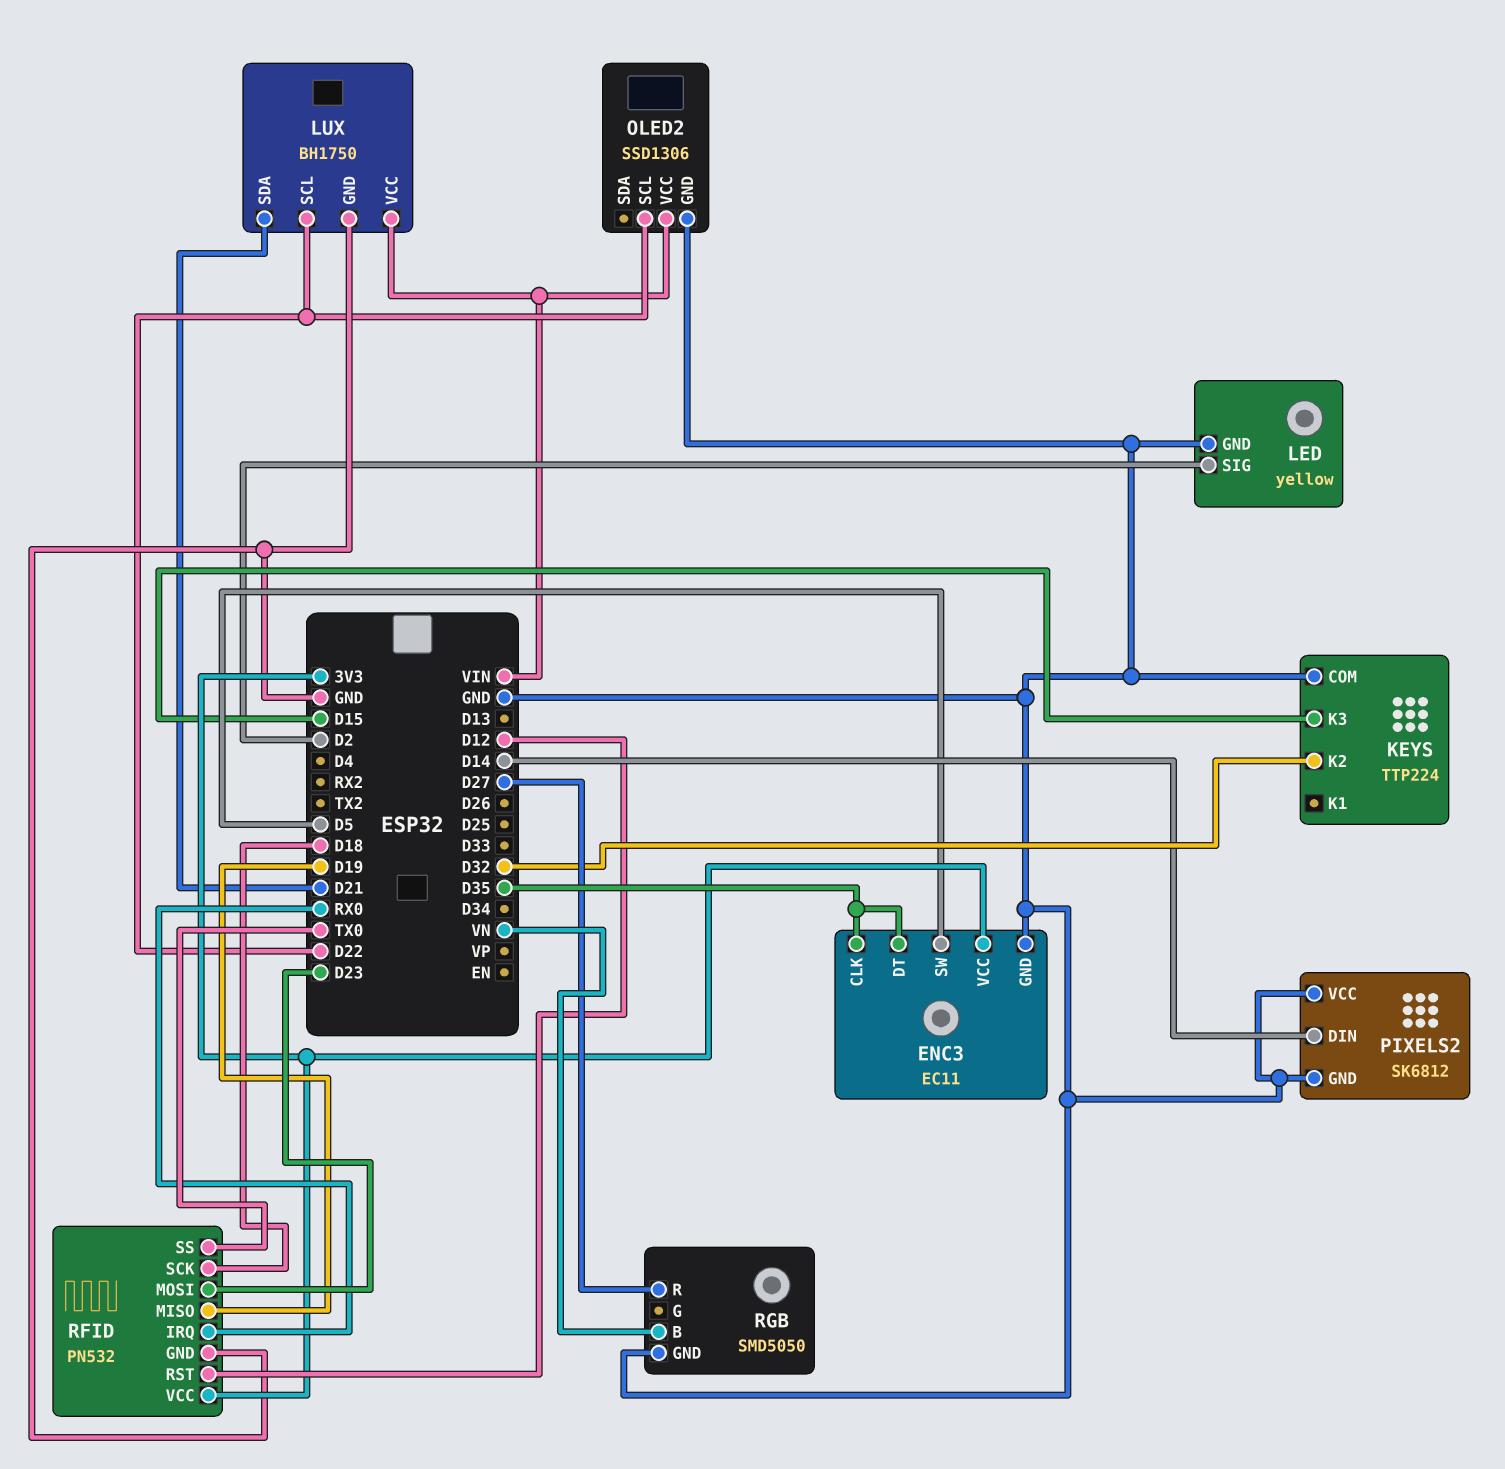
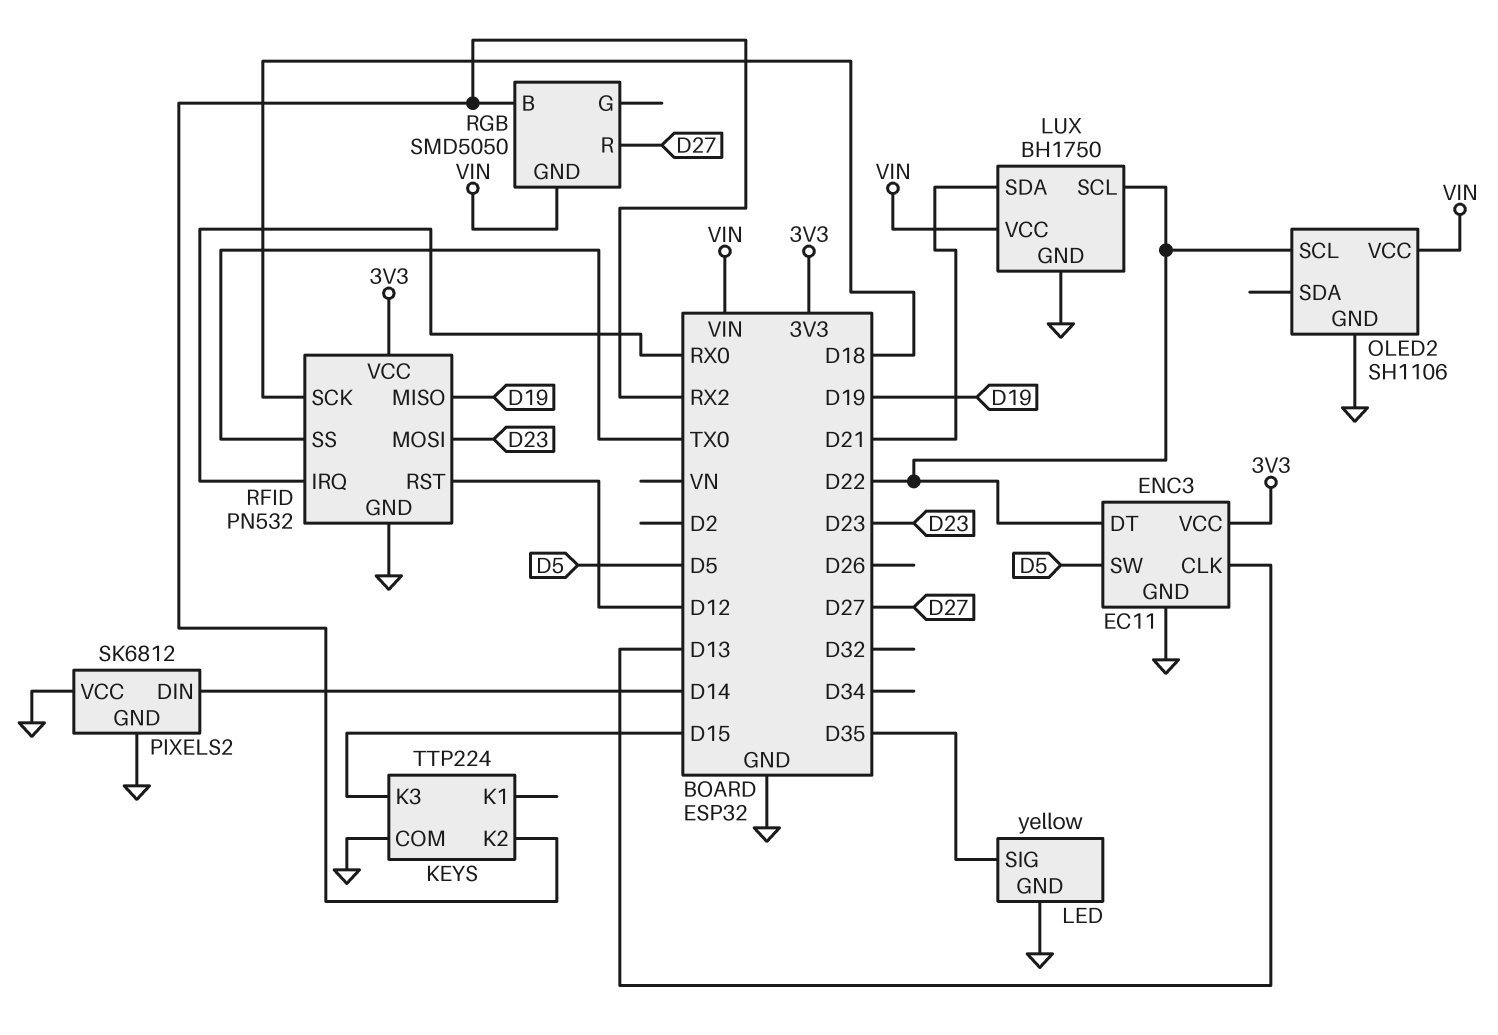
ENC3 pin CLK: D35 -> D13
ENC3 pin DT: D35 -> D22
KEYS pin K2: D32 -> RX2
LED pin SIG: D2 -> D35
OLED2: SSD1306 -> SH1106
RGB pin B: VN -> RX2
RGB pin GND: GND -> VIN

